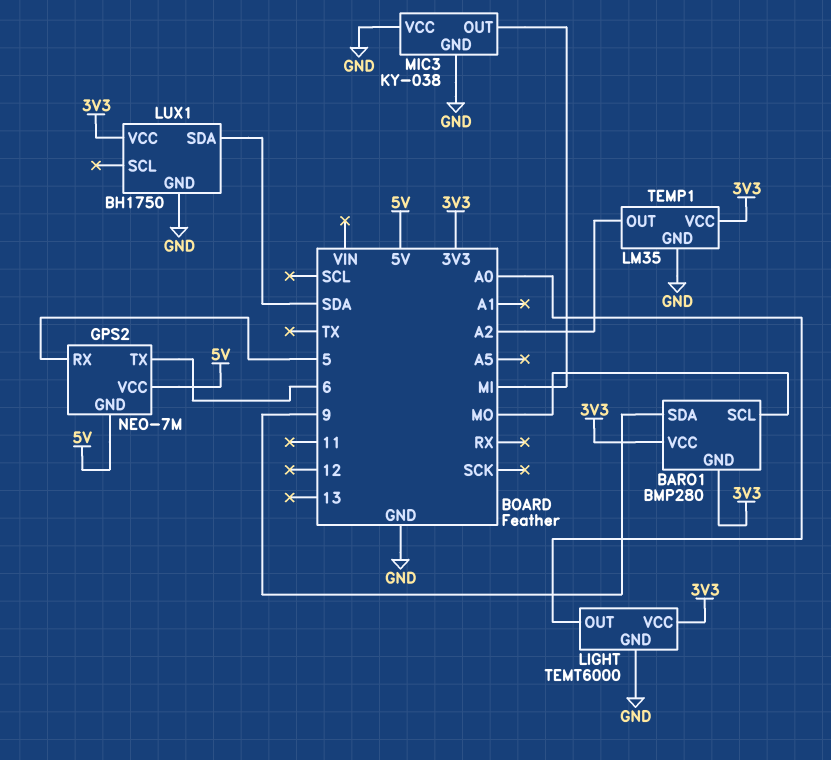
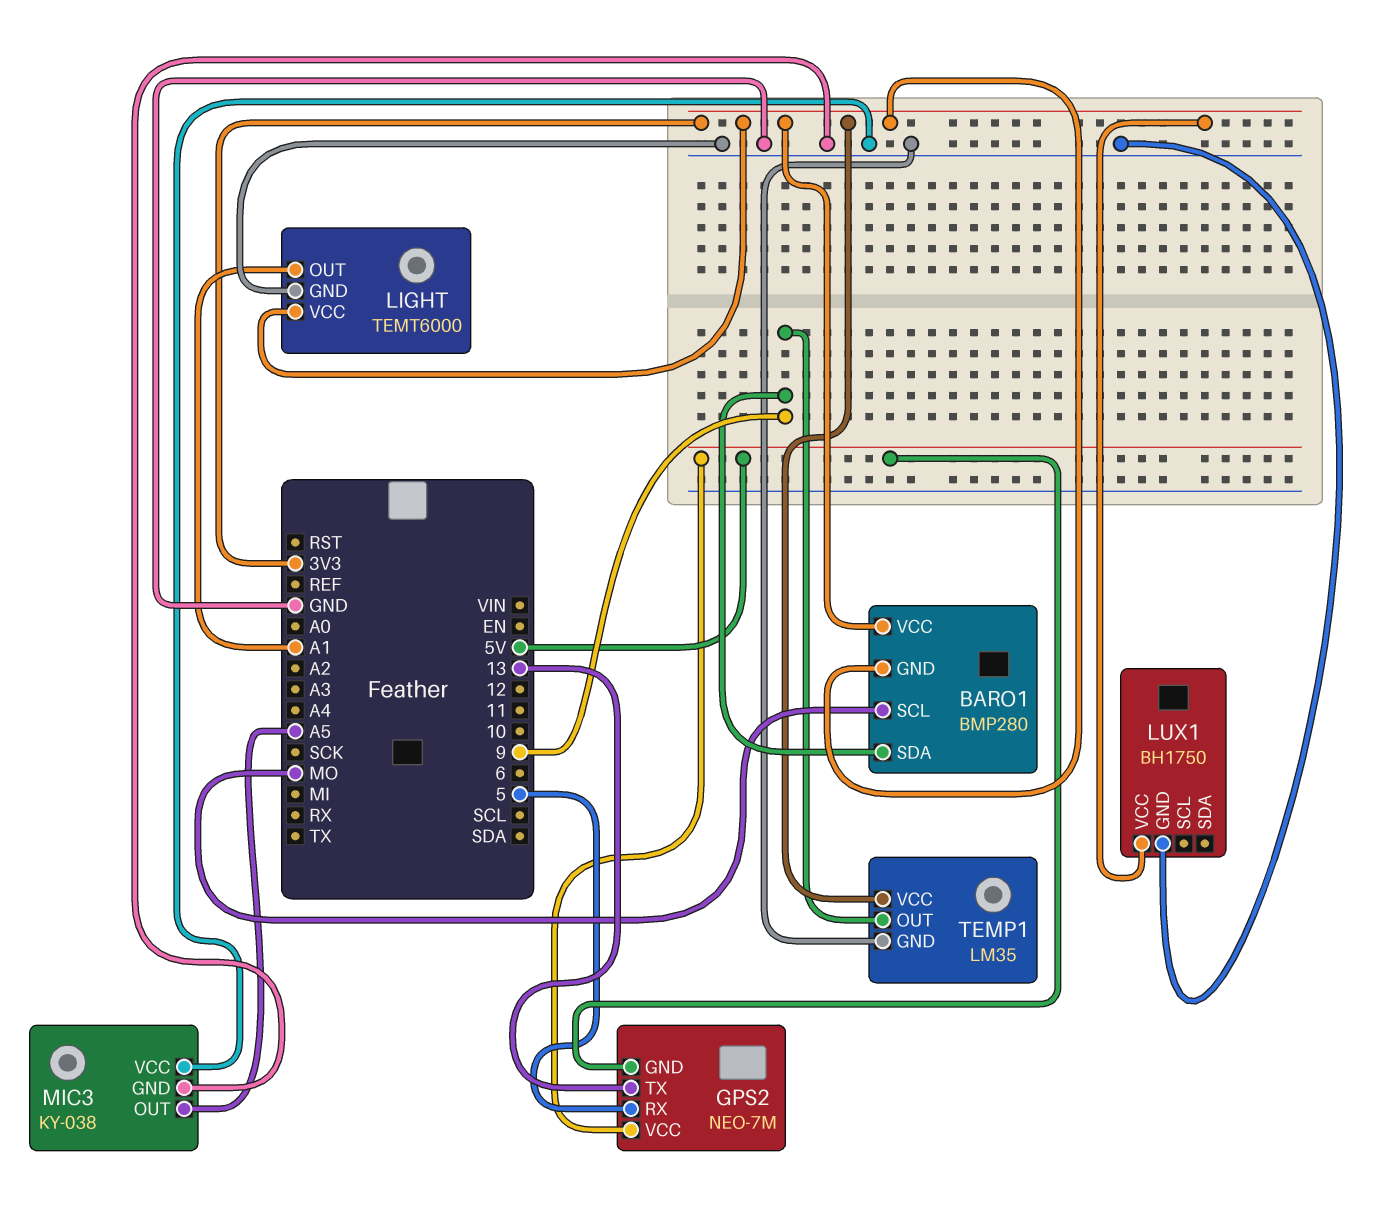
GPS2 pin TX: 6 -> 13
LIGHT pin OUT: A0 -> A1
LUX1 pin SDA: SDA -> none
MIC3 pin OUT: MI -> A5
TEMP1 pin OUT: A2 -> 9

